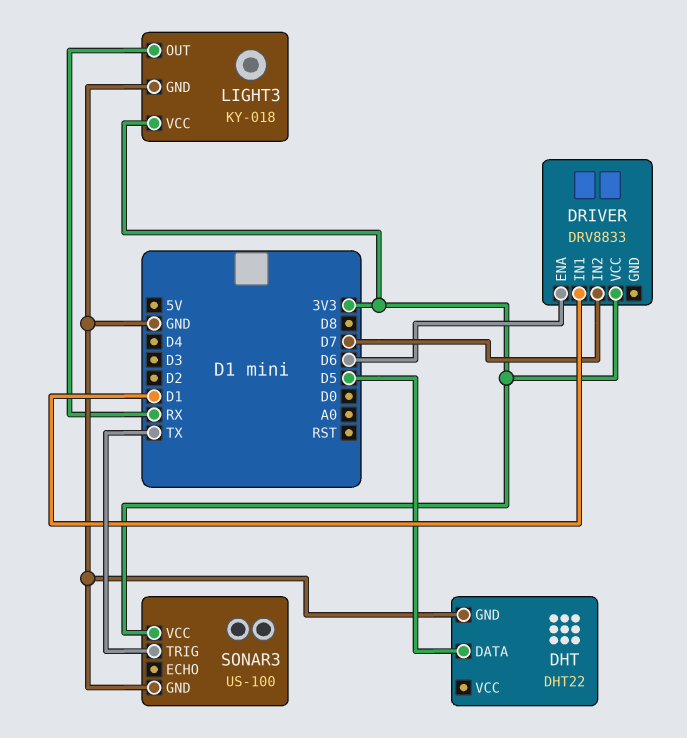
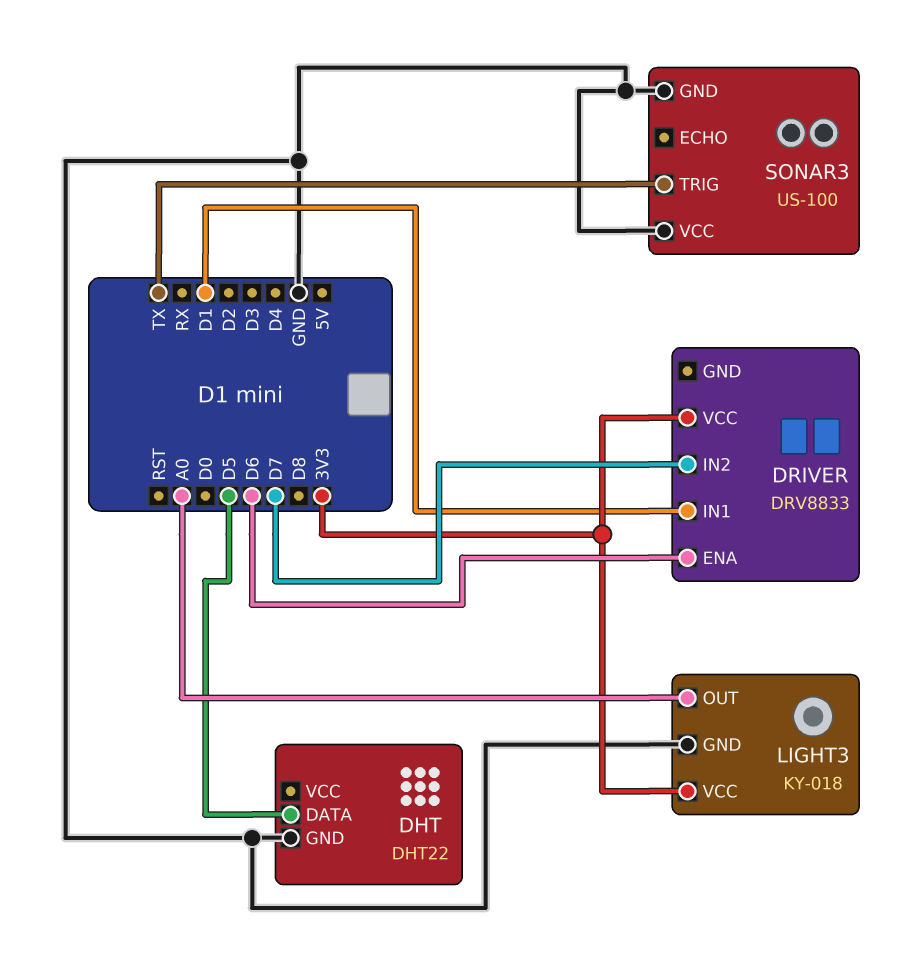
LIGHT3 pin OUT: RX -> A0
SONAR3 pin VCC: 3V3 -> GND

